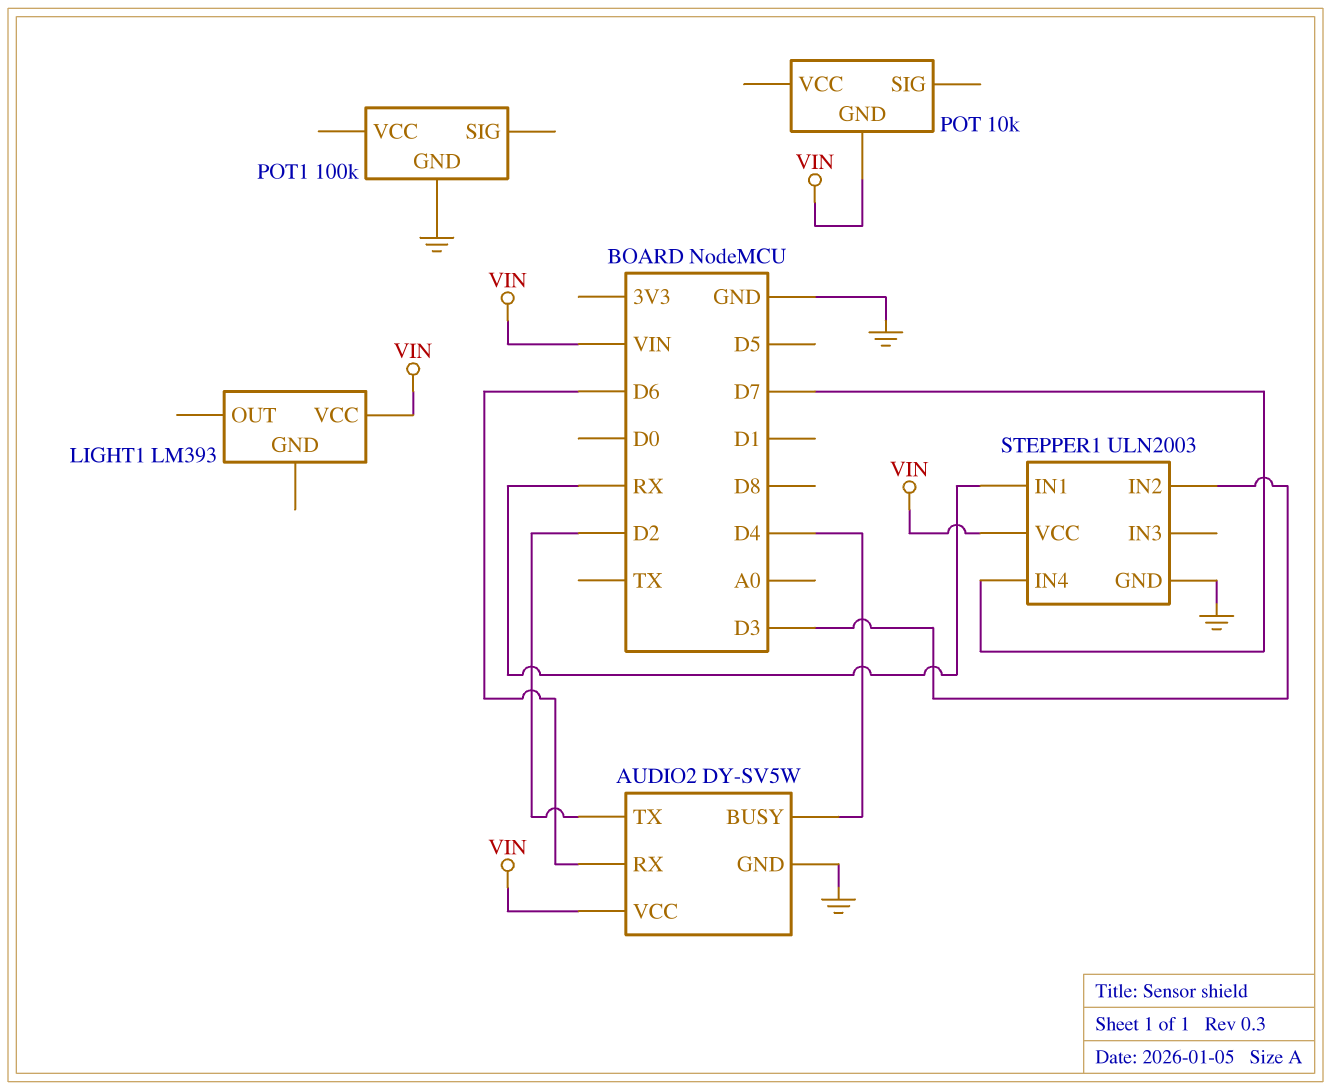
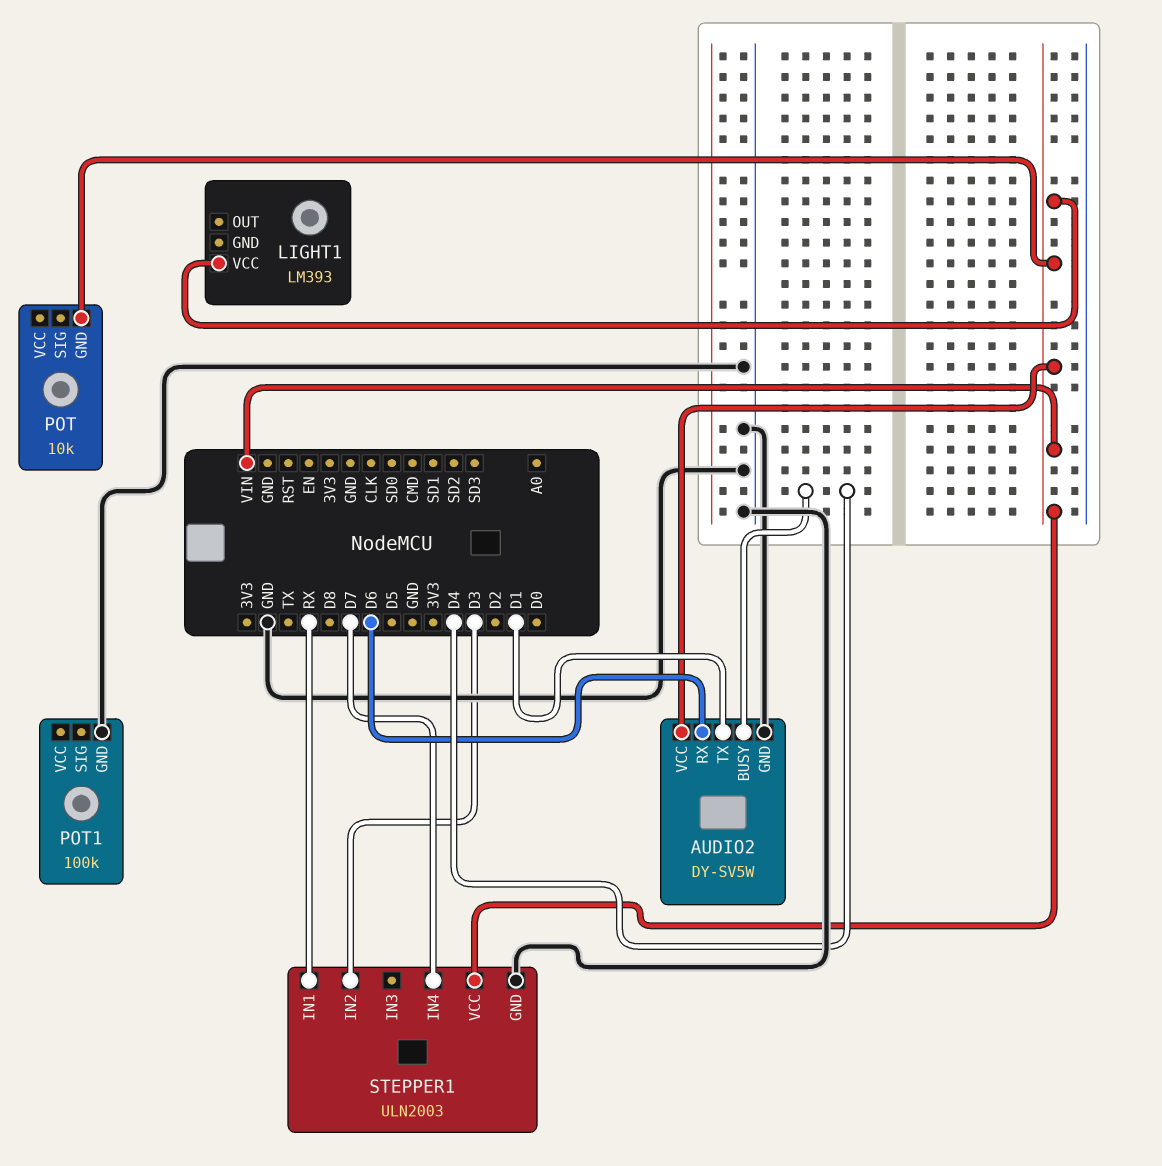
AUDIO2 pin TX: D2 -> D1

